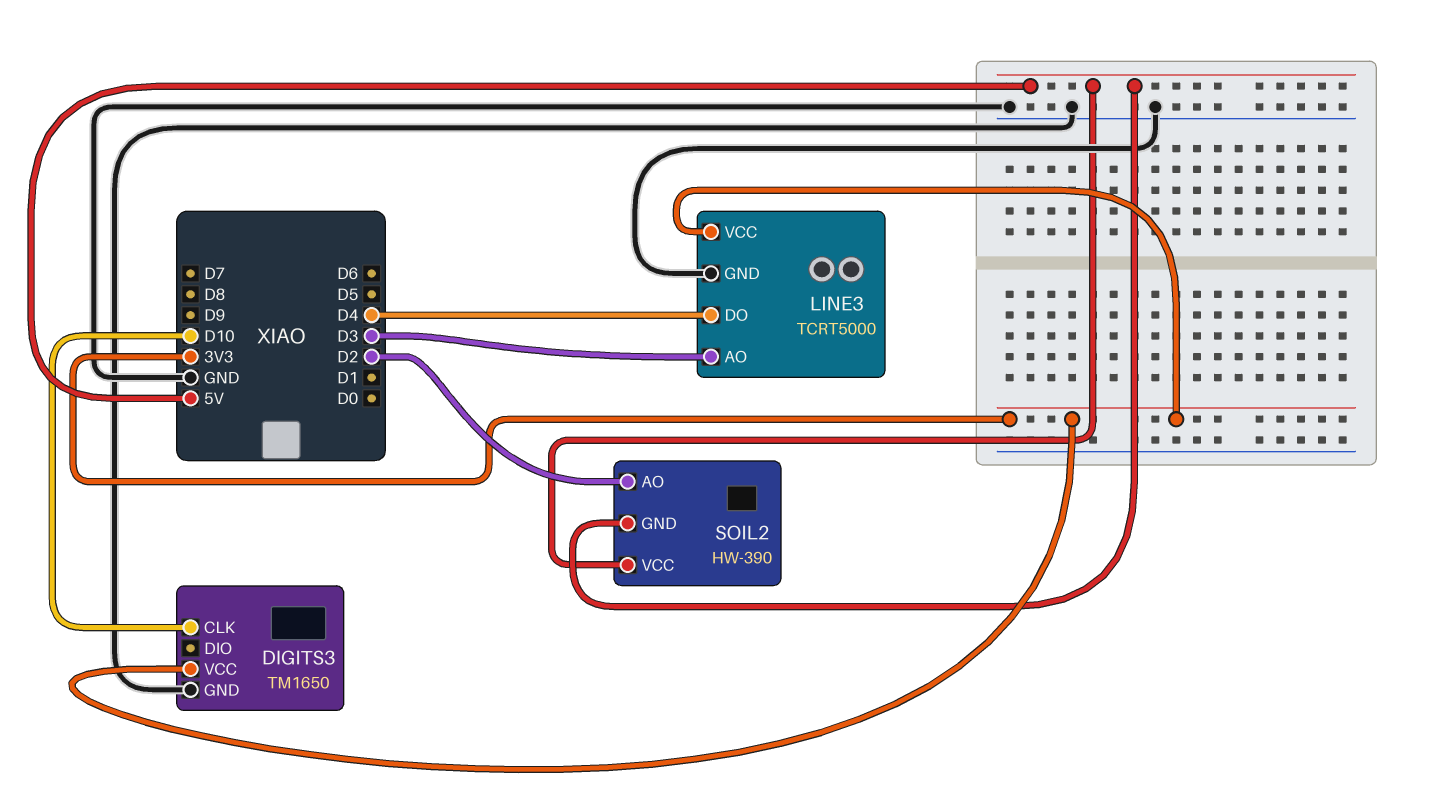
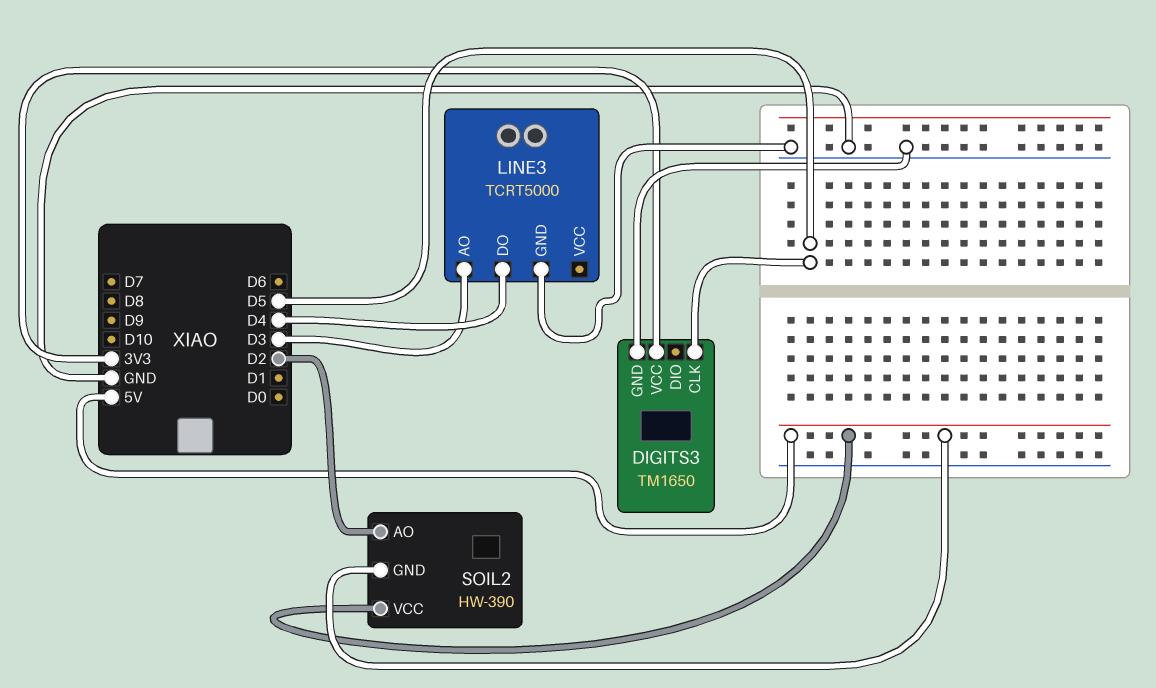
DIGITS3 pin CLK: D10 -> D5
LINE3 pin VCC: 3V3 -> none

